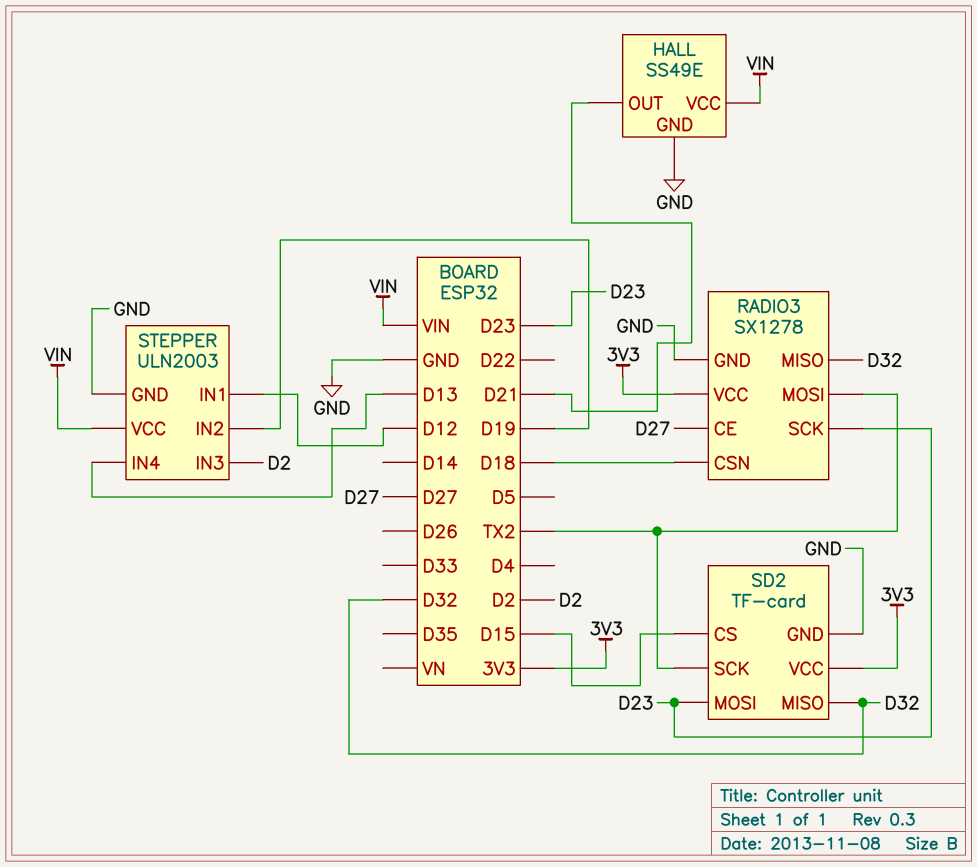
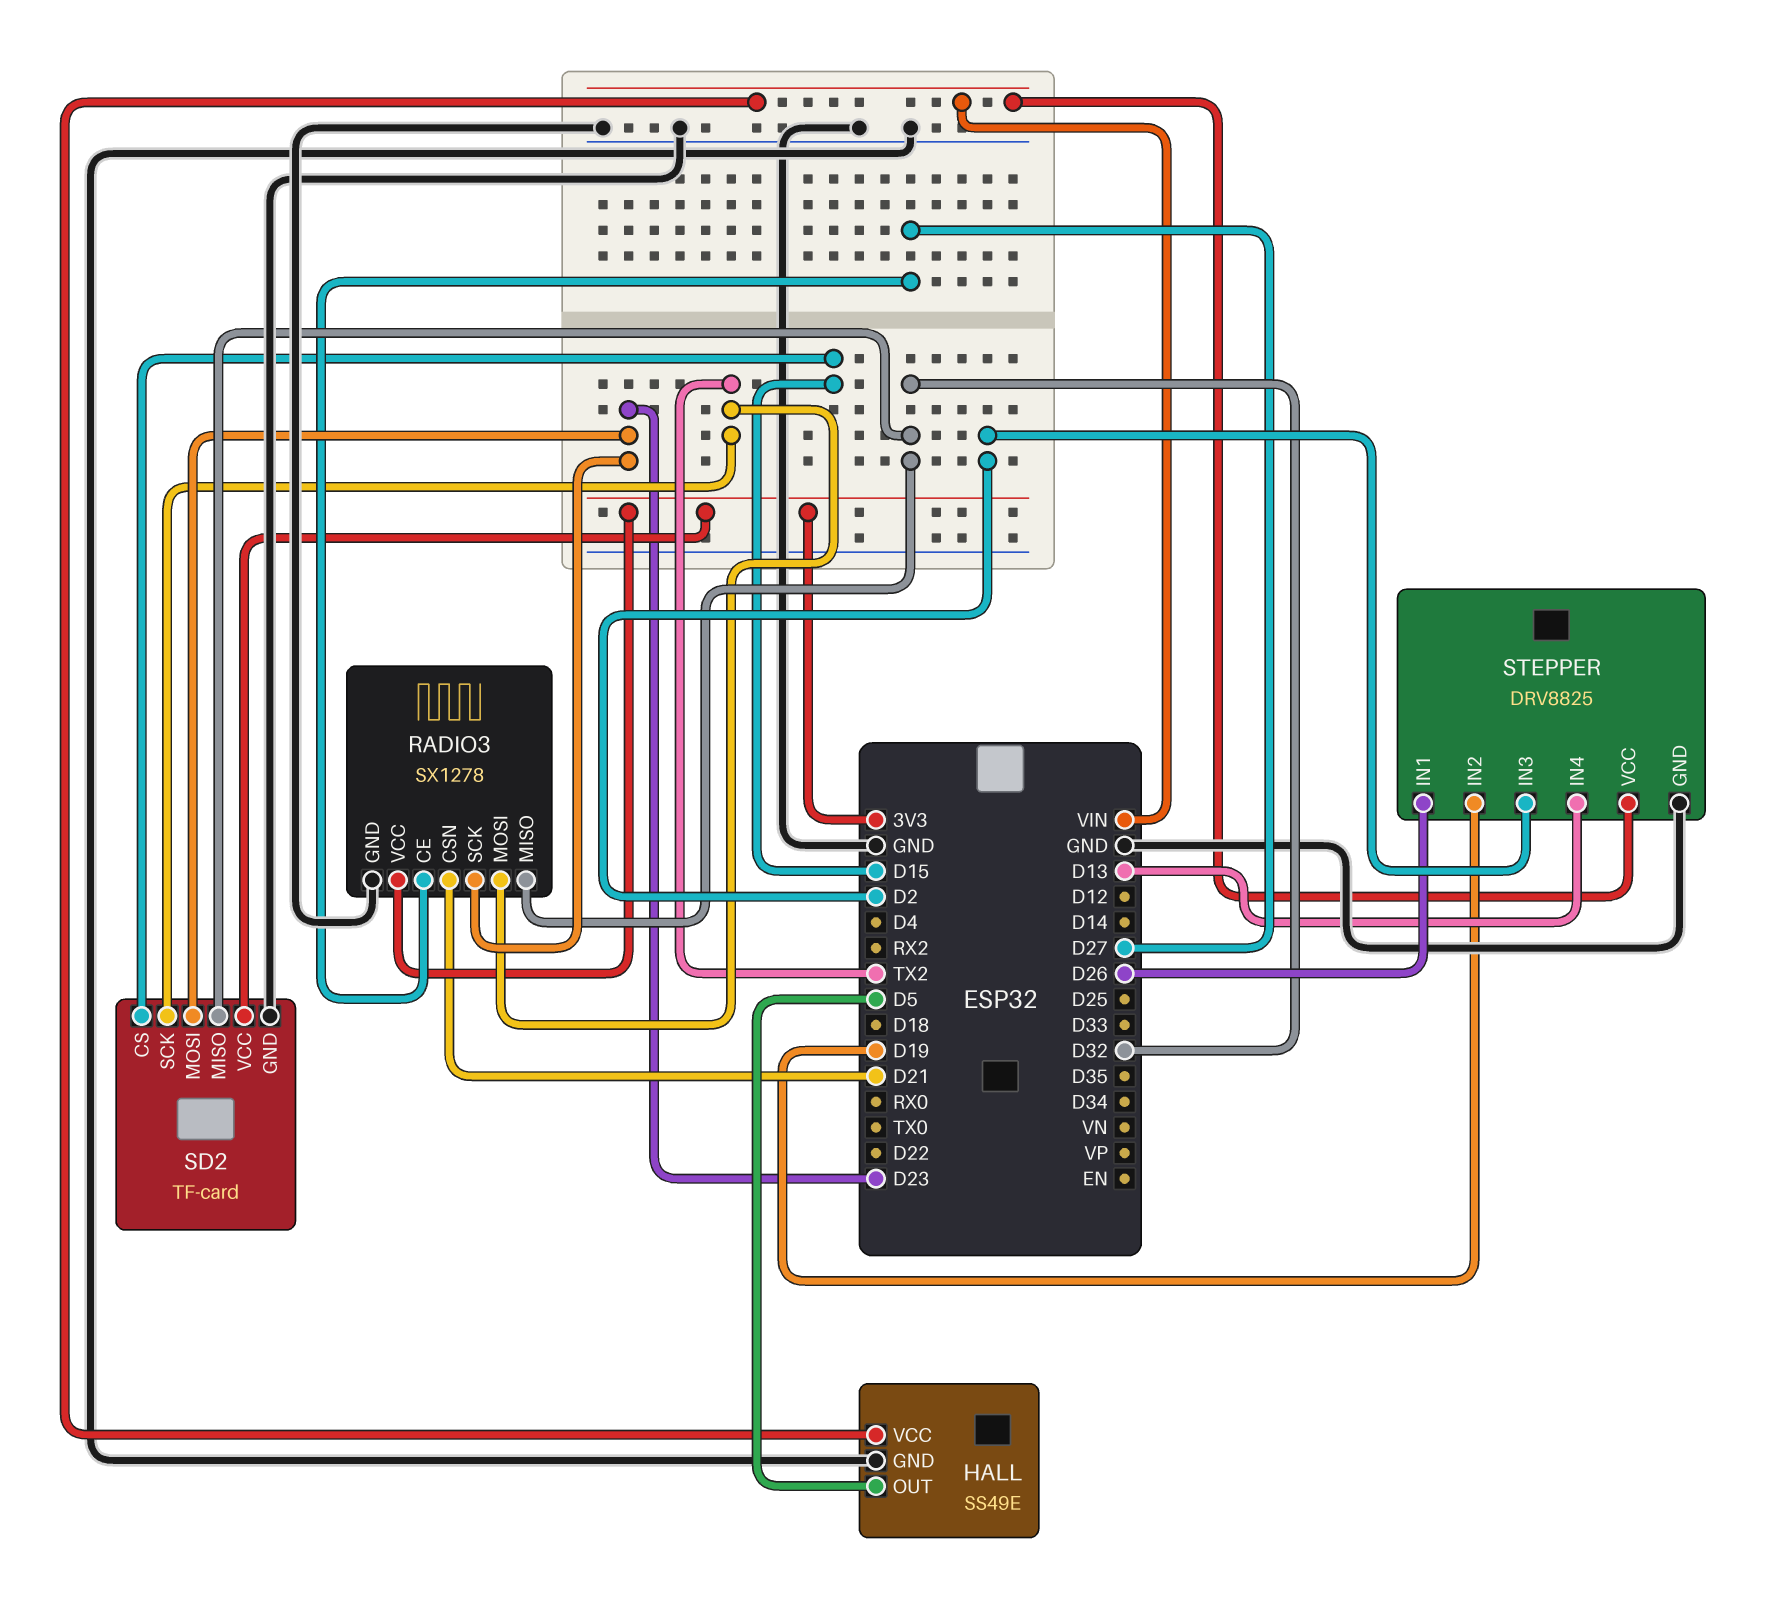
HALL pin OUT: D21 -> D5
RADIO3 pin CSN: D18 -> D21
STEPPER: ULN2003 -> DRV8825
STEPPER pin IN1: D12 -> D26

